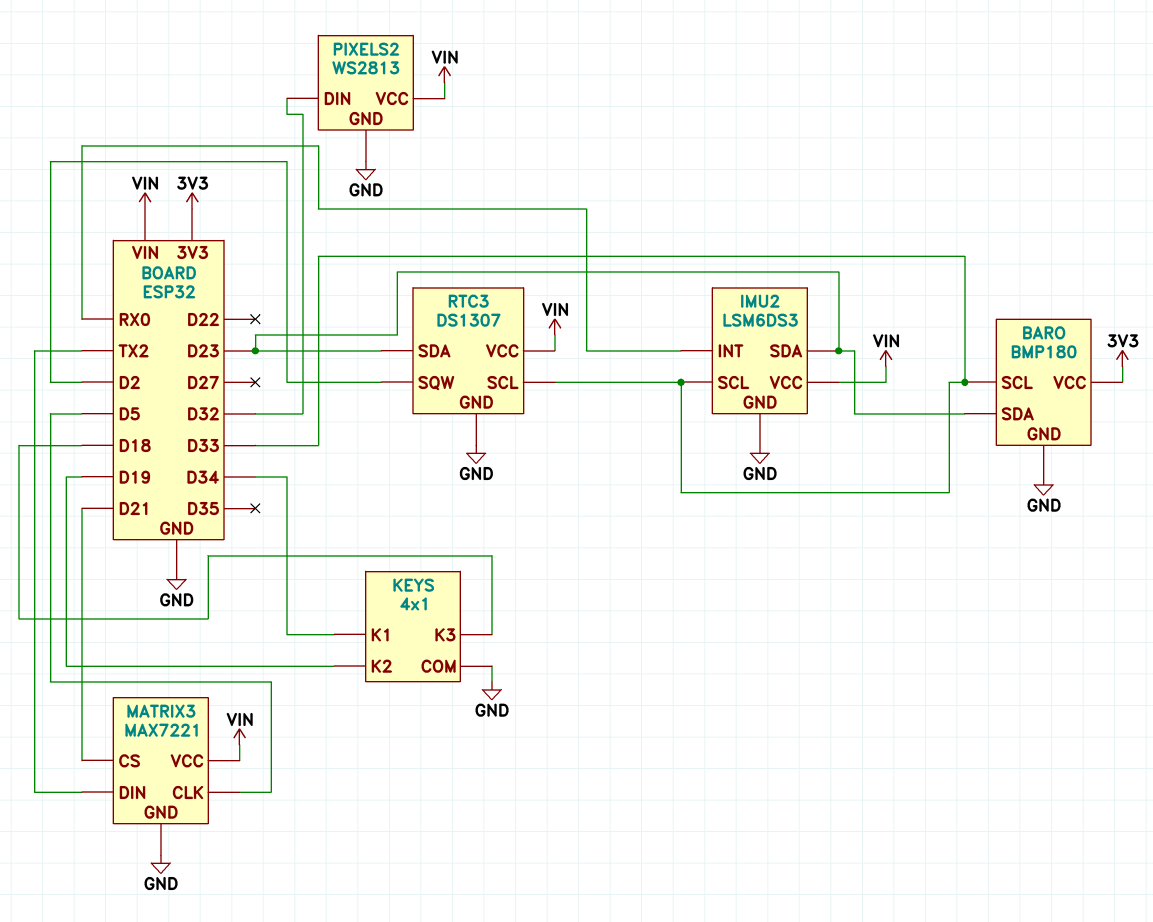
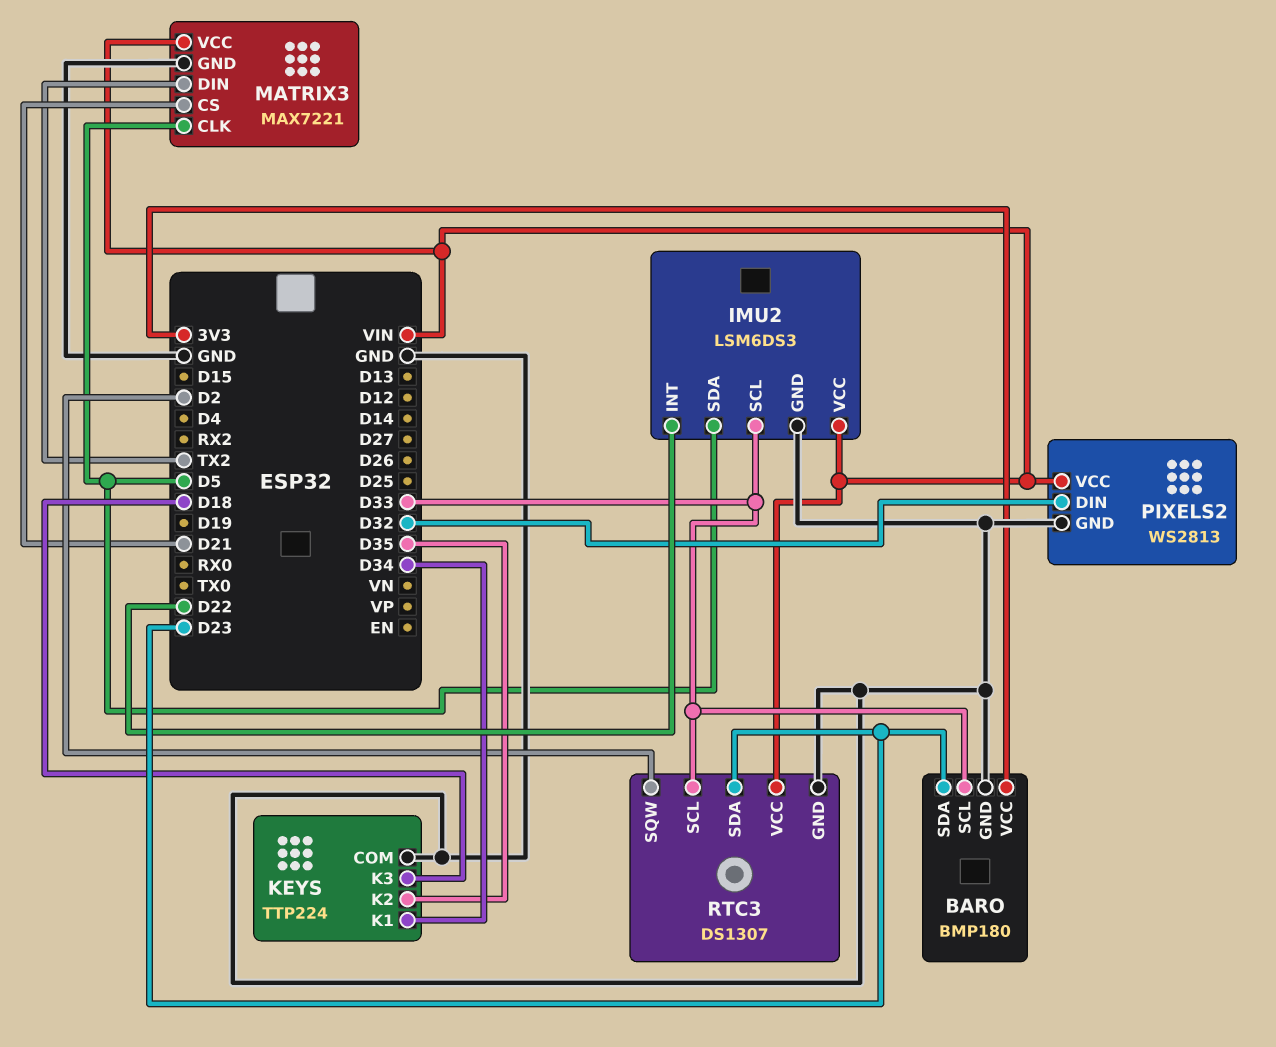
IMU2 pin INT: RX0 -> D22
IMU2 pin SDA: D23 -> D5
KEYS: 4x1 -> TTP224
KEYS pin K2: D19 -> D35

